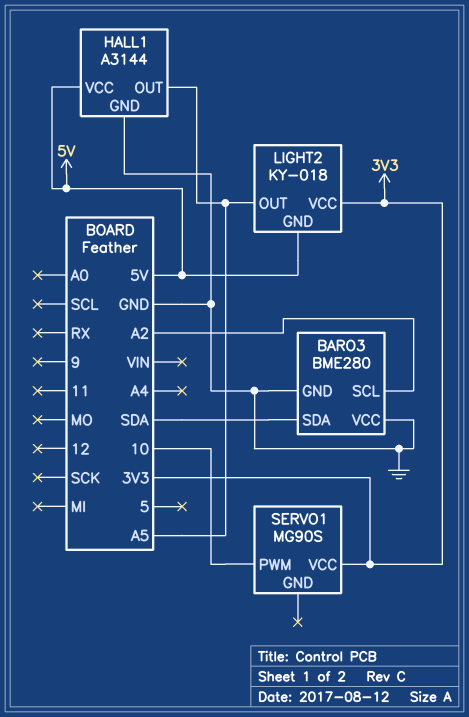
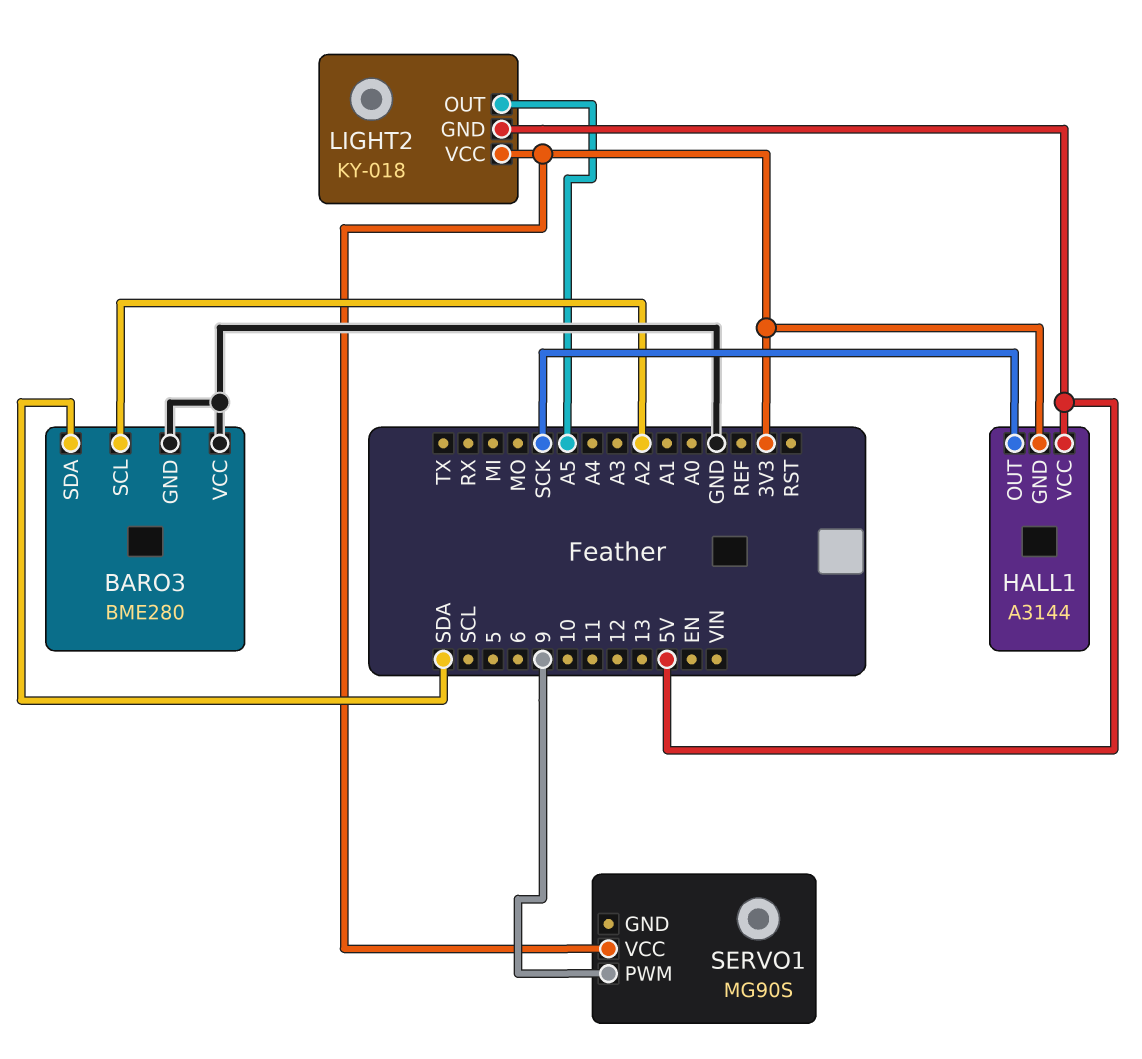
HALL1 pin GND: GND -> 3V3
HALL1 pin OUT: A5 -> SCK
SERVO1 pin PWM: 10 -> 9

